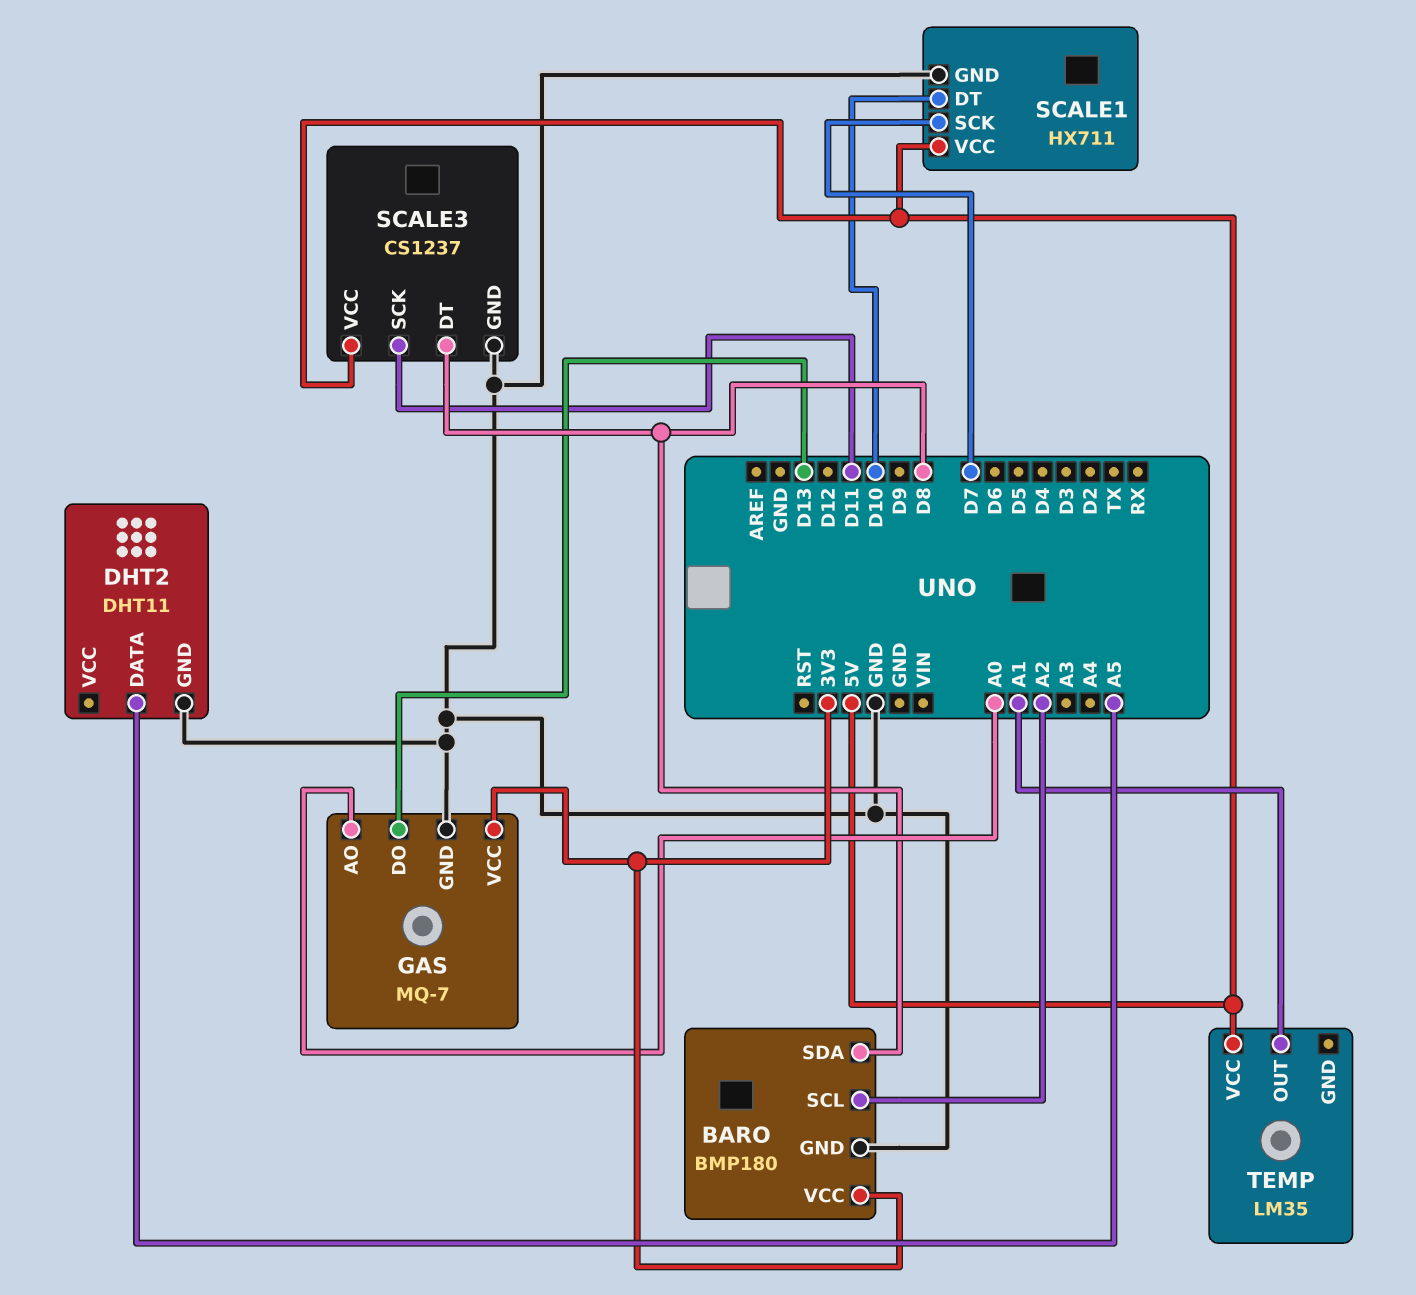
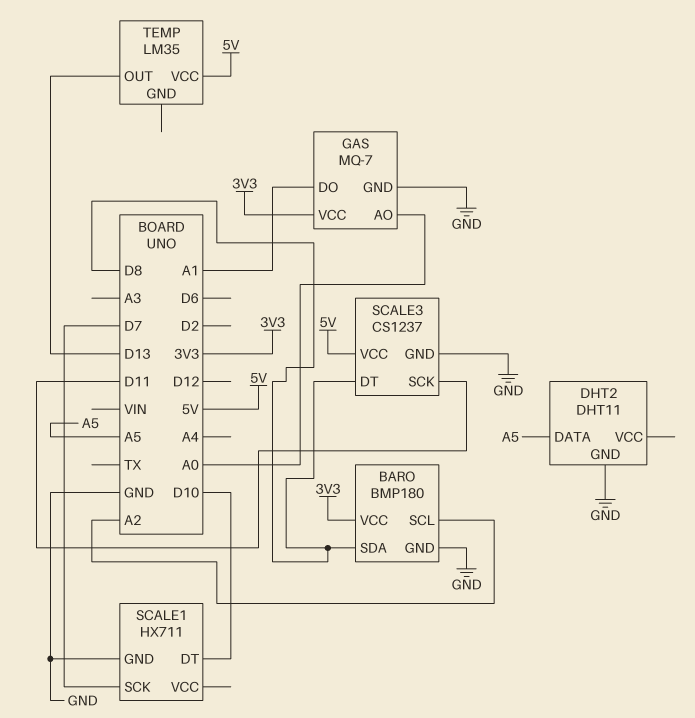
GAS pin DO: D13 -> A1
SCALE1 pin VCC: 5V -> none
TEMP pin OUT: A1 -> D13

